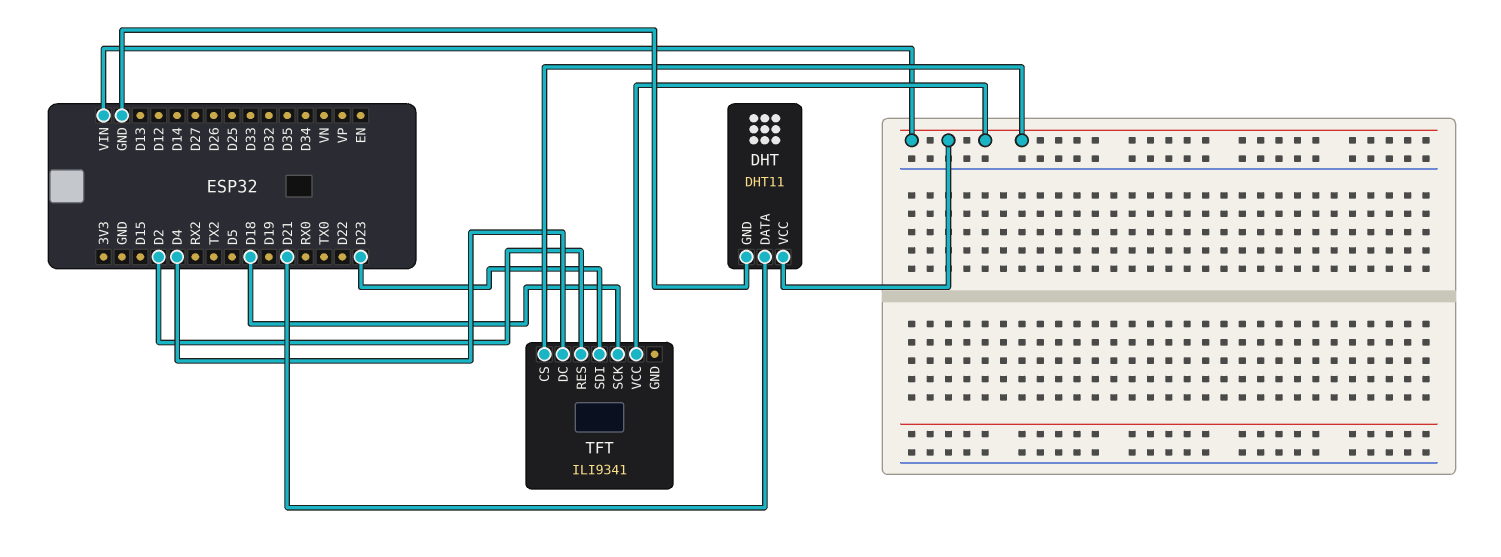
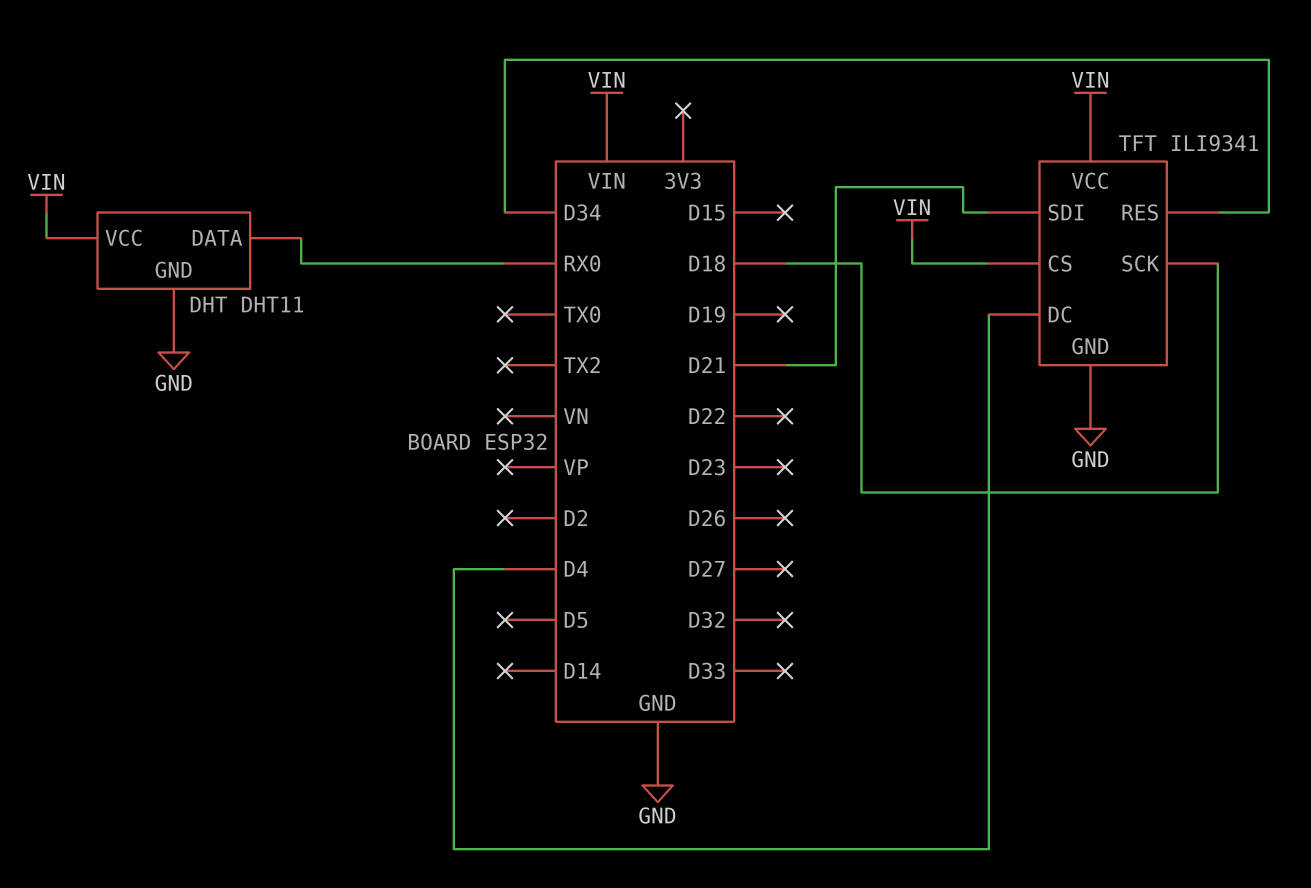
DHT pin DATA: D21 -> RX0
TFT pin GND: none -> GND
TFT pin RES: D2 -> D34
TFT pin SDI: D23 -> D21

